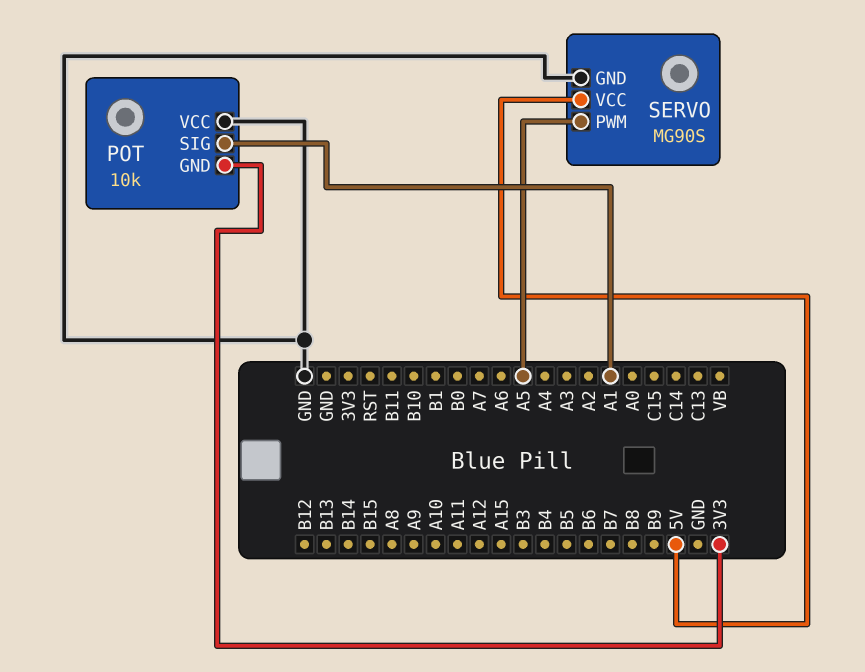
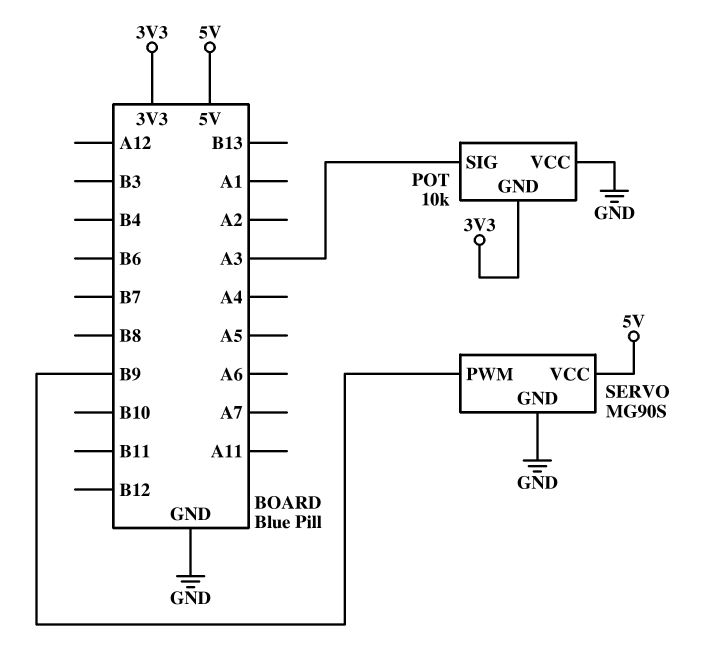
POT pin SIG: A1 -> A3
SERVO pin PWM: A5 -> B9

